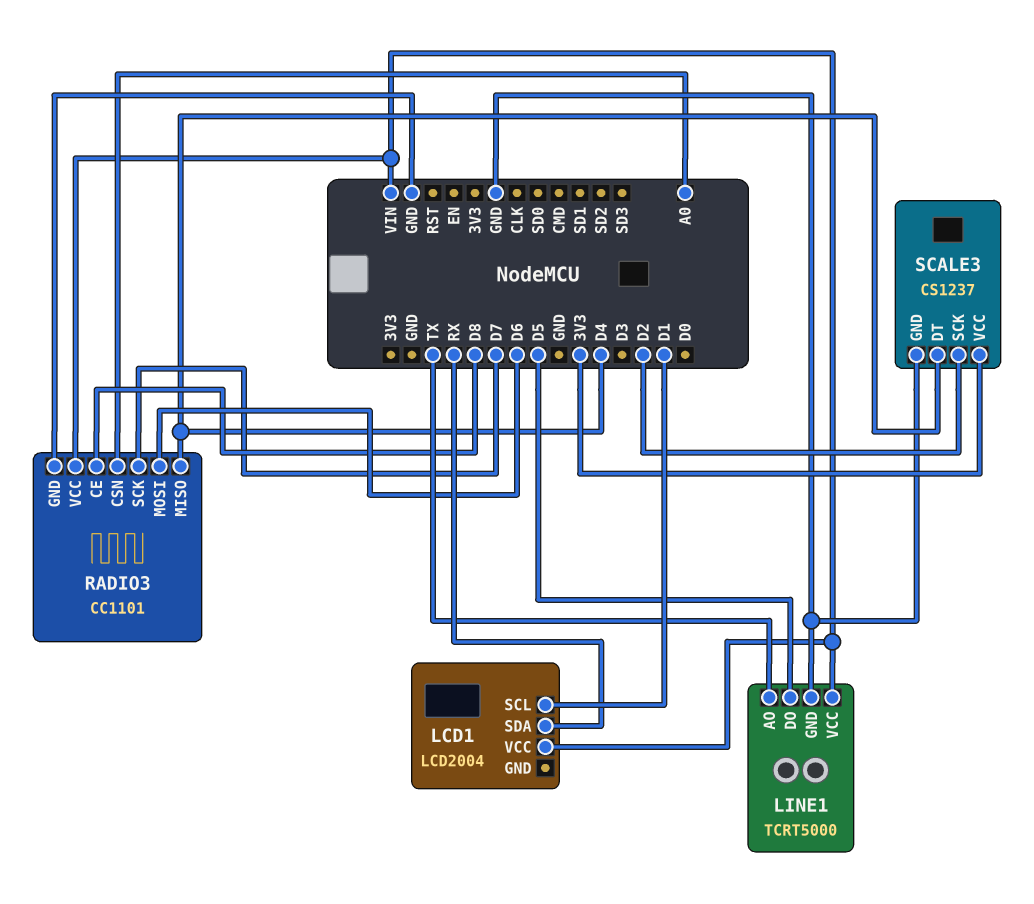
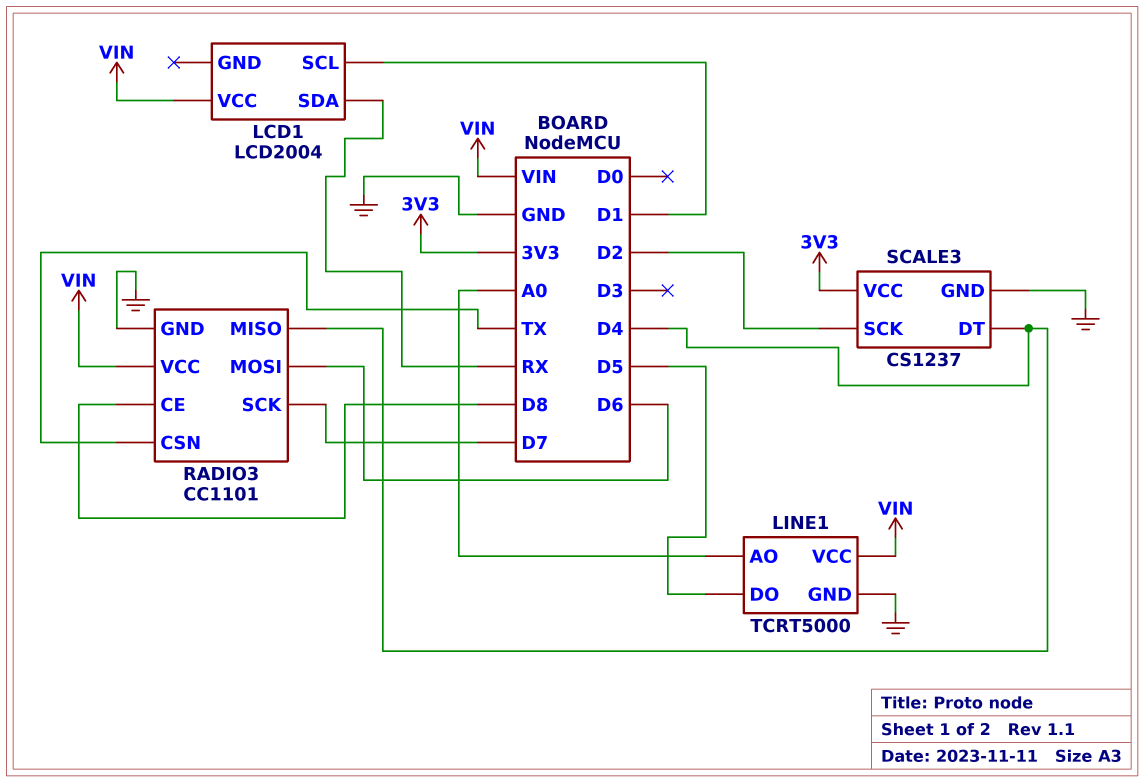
LINE1 pin AO: TX -> A0
RADIO3 pin CSN: A0 -> TX

